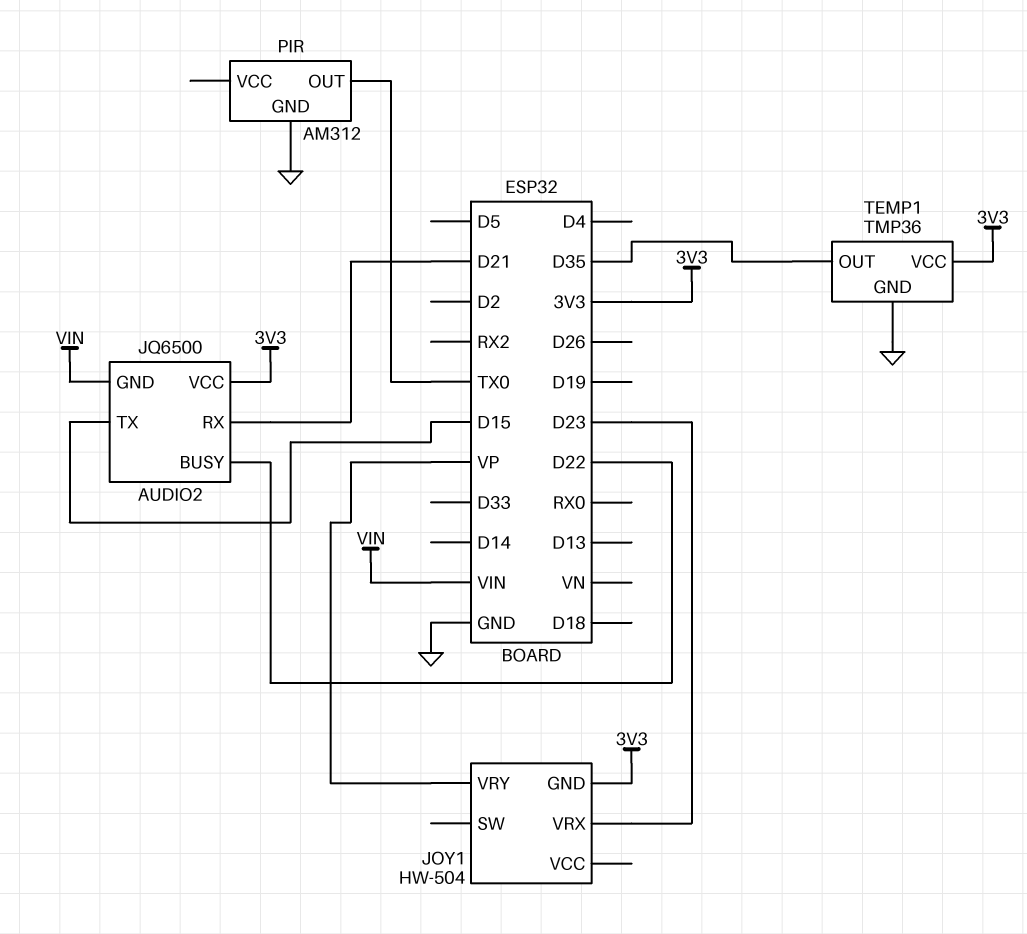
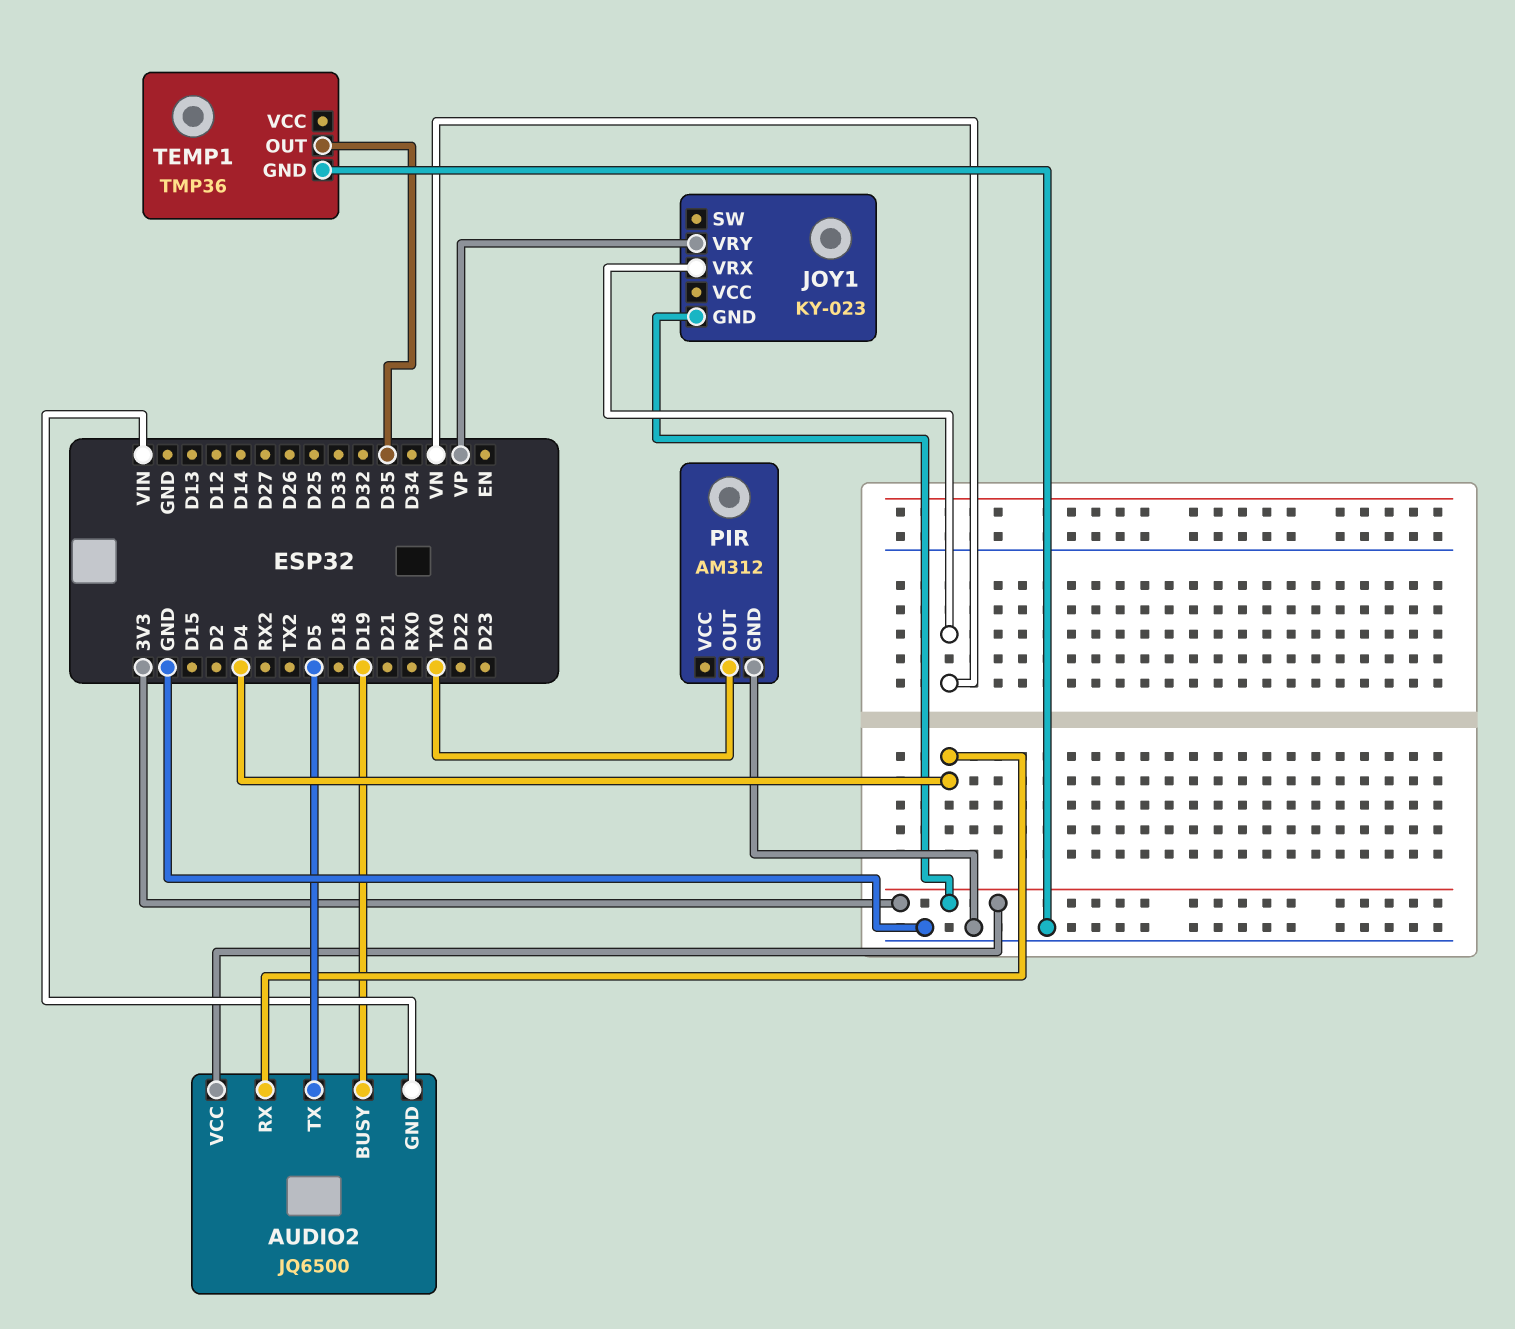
AUDIO2 pin BUSY: D22 -> D19
AUDIO2 pin RX: D21 -> D4
AUDIO2 pin TX: D15 -> D5
JOY1: HW-504 -> KY-023
JOY1 pin VRX: D23 -> VN
TEMP1 pin VCC: 3V3 -> none

